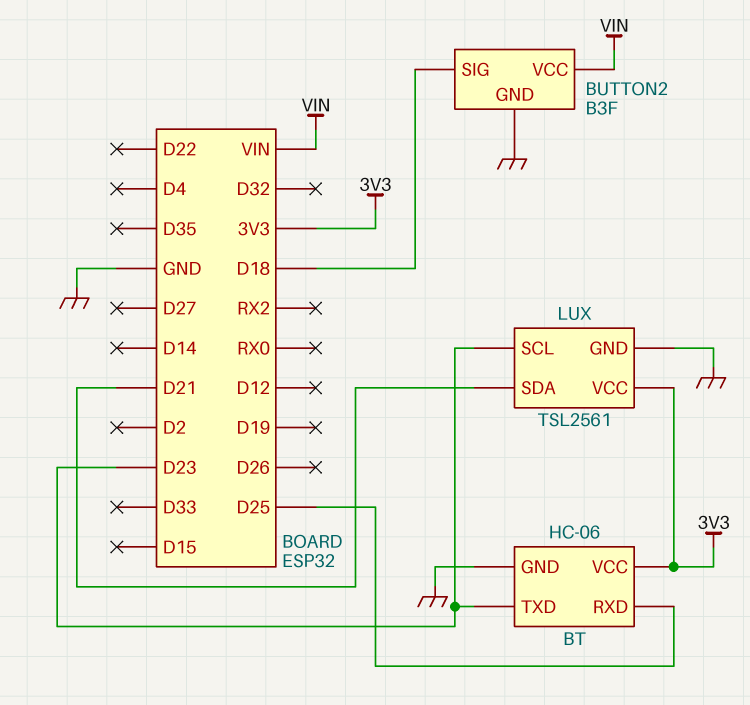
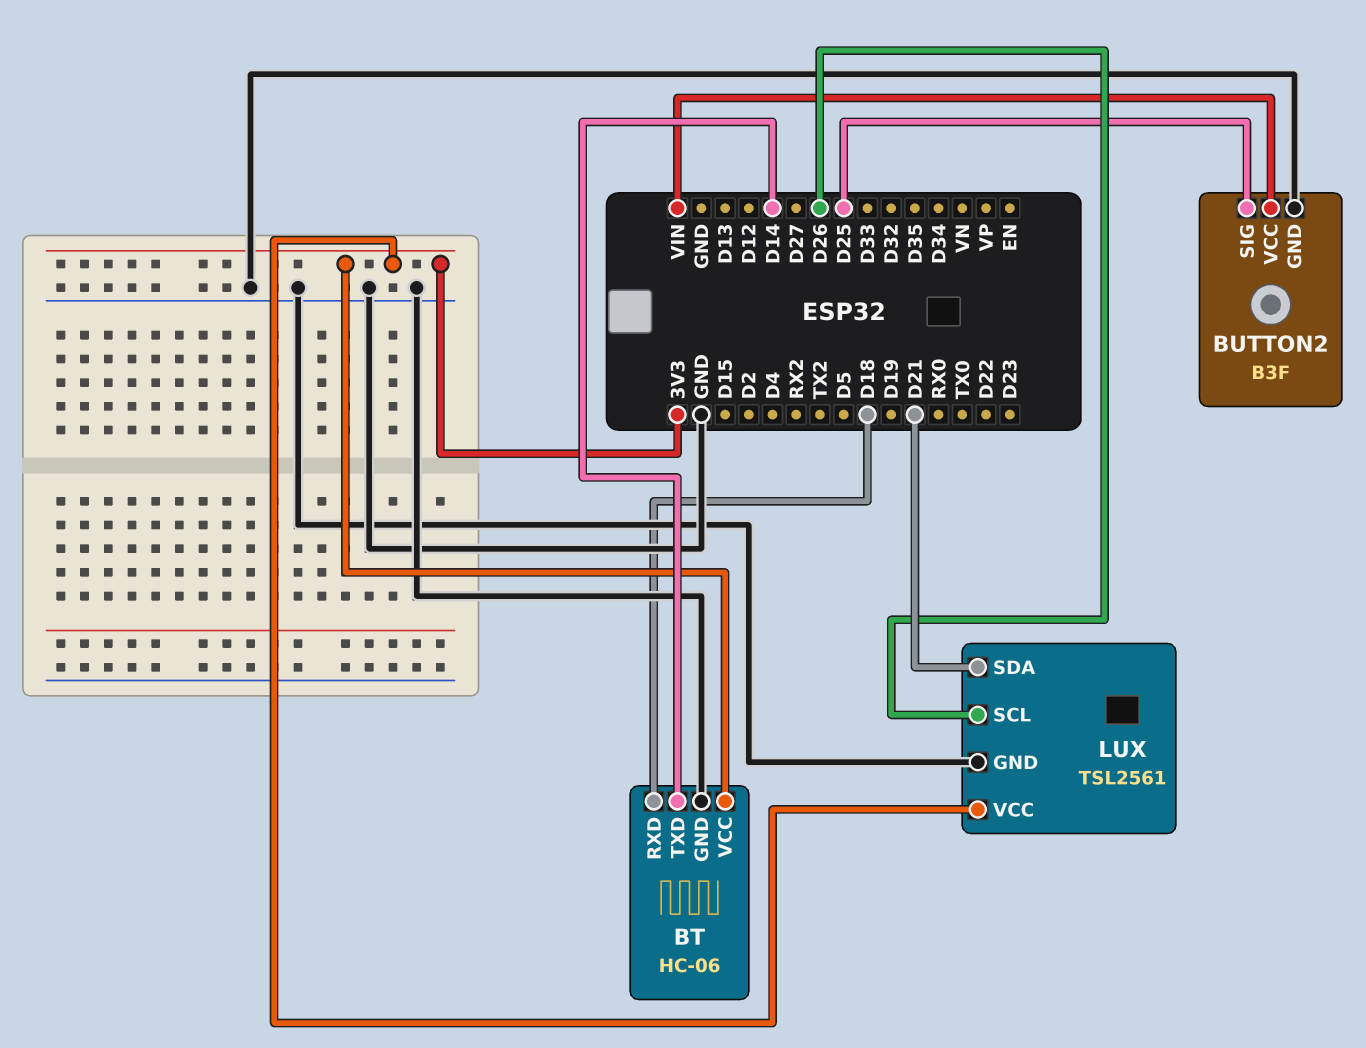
BT pin RXD: D25 -> D18
BT pin TXD: D23 -> D14
BUTTON2 pin SIG: D18 -> D25
LUX pin SCL: D23 -> D26

